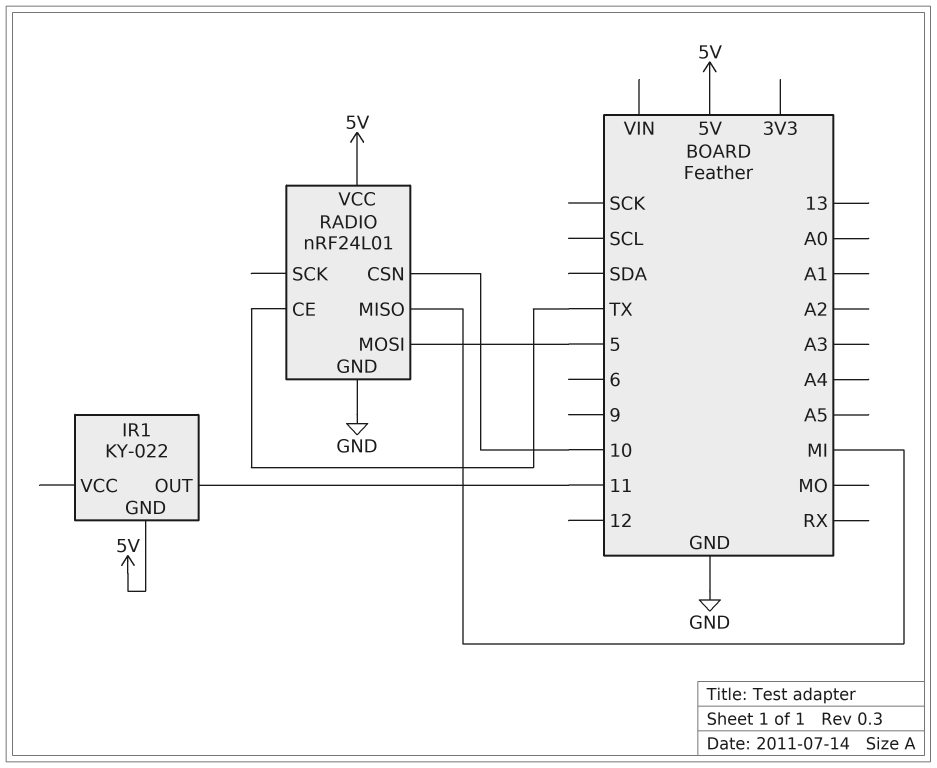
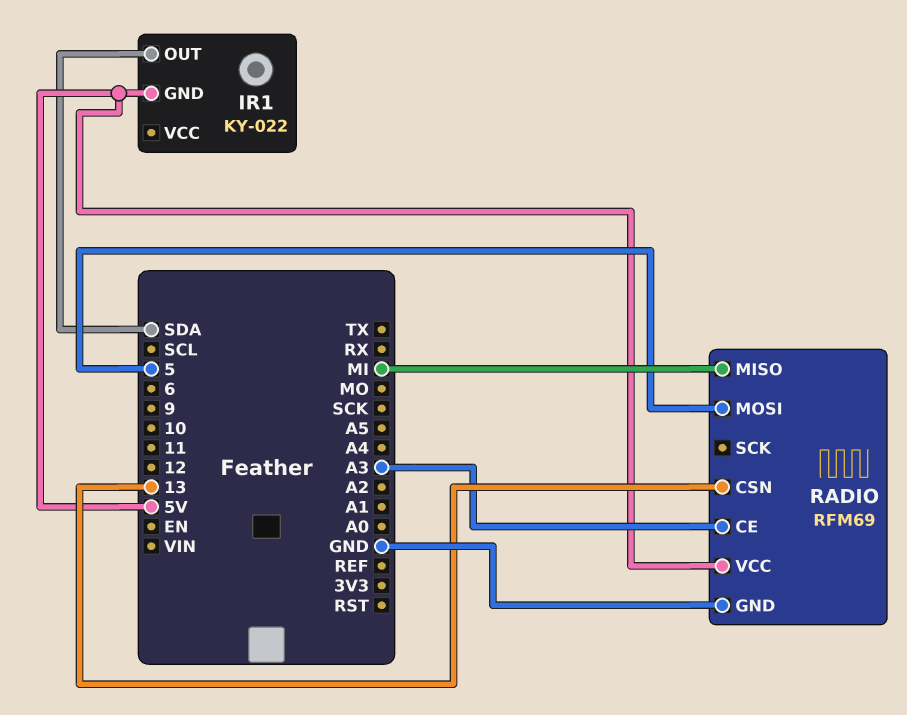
IR1 pin OUT: 11 -> SDA
RADIO: nRF24L01 -> RFM69
RADIO pin CE: TX -> A3
RADIO pin CSN: 10 -> 13

